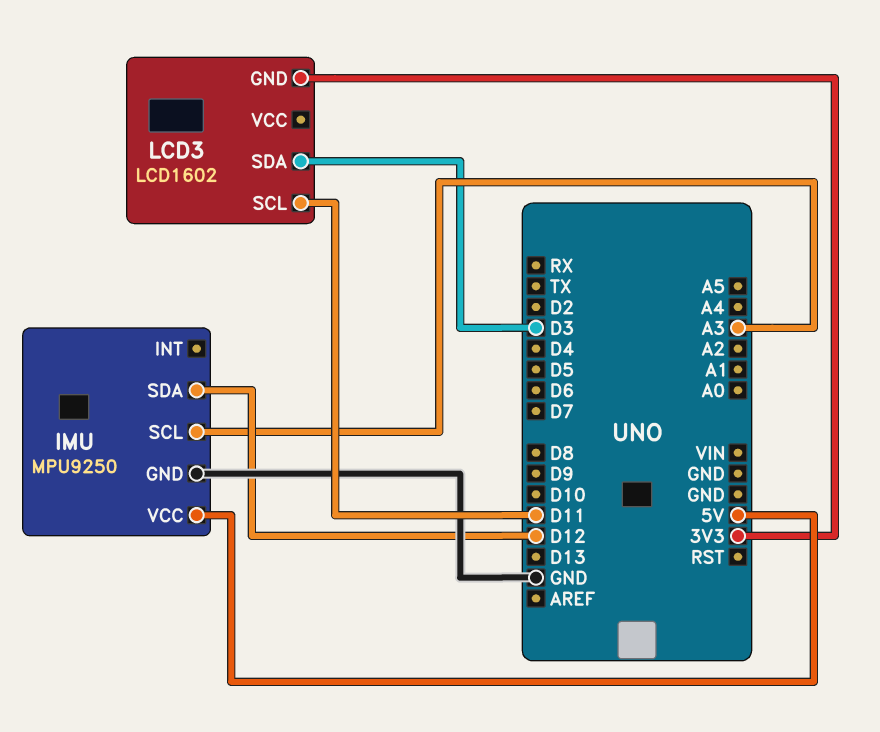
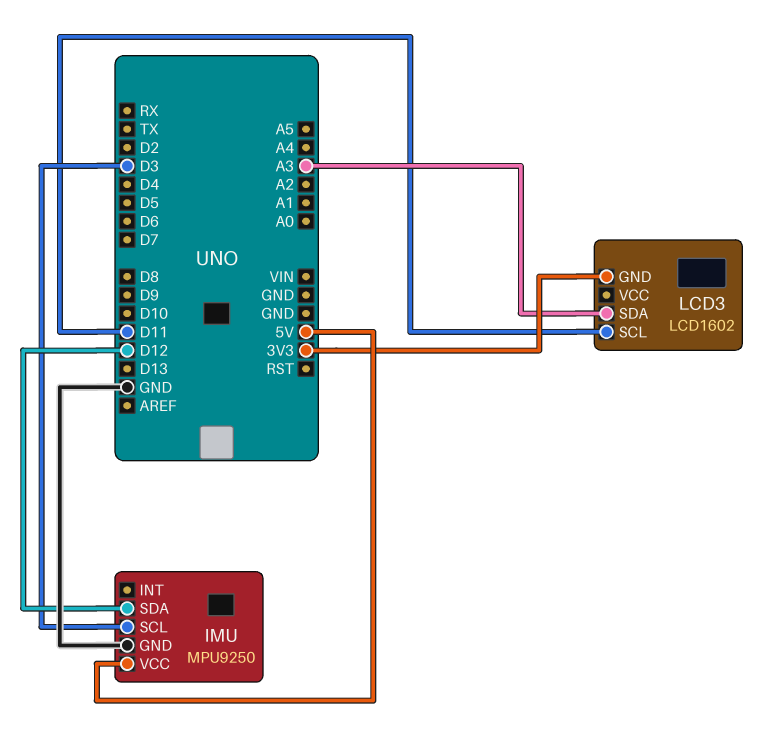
IMU pin SCL: A3 -> D3
LCD3 pin SDA: D3 -> A3

